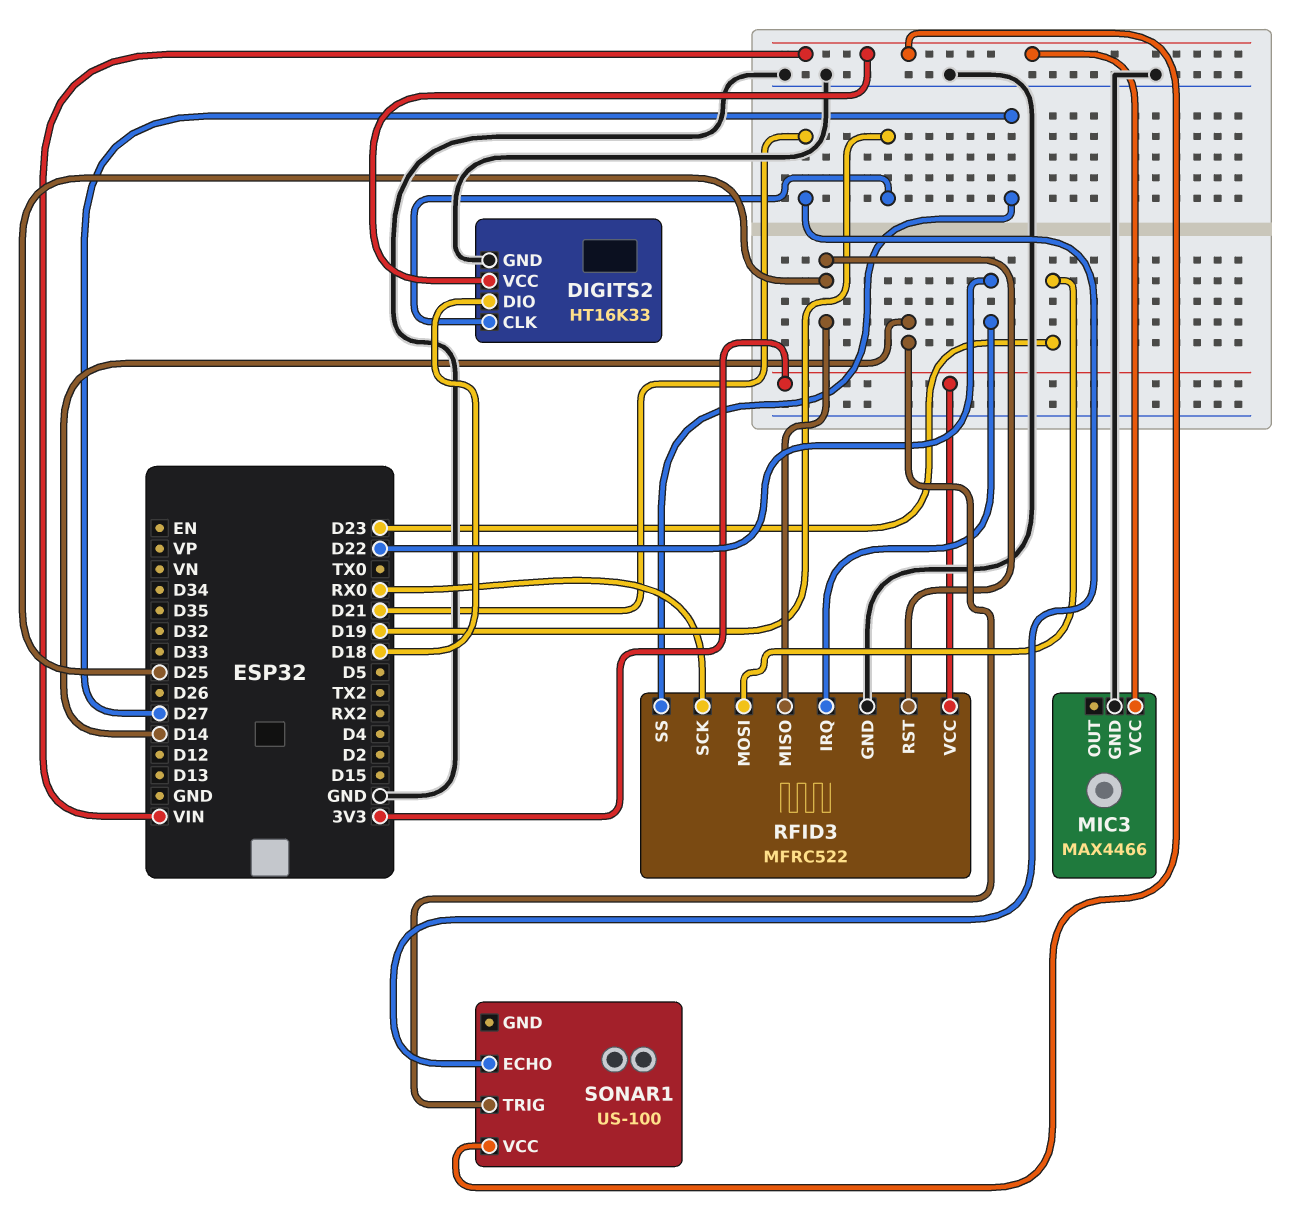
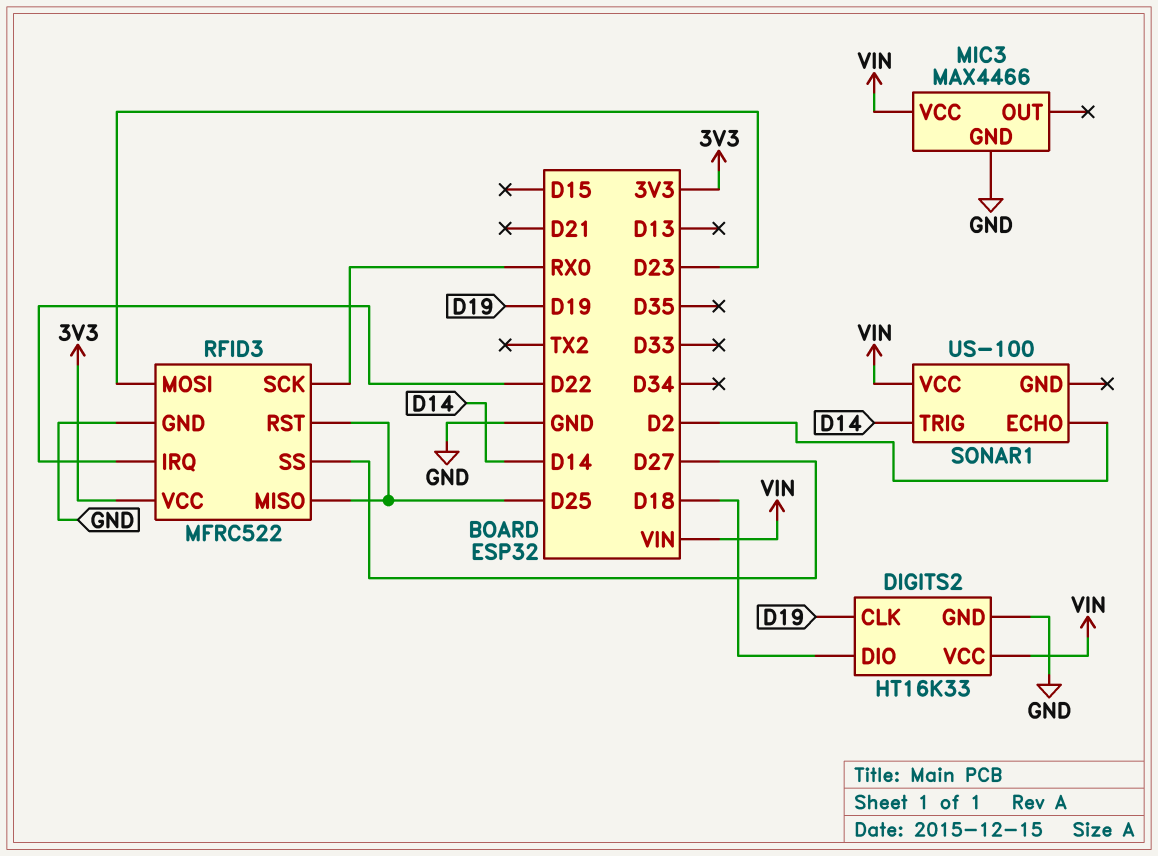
SONAR1 pin ECHO: D21 -> D2

